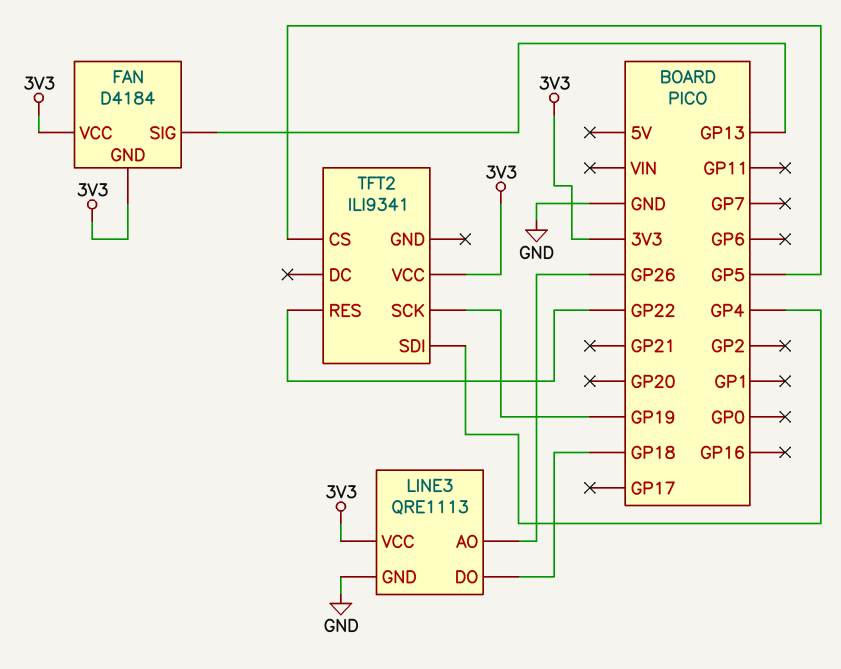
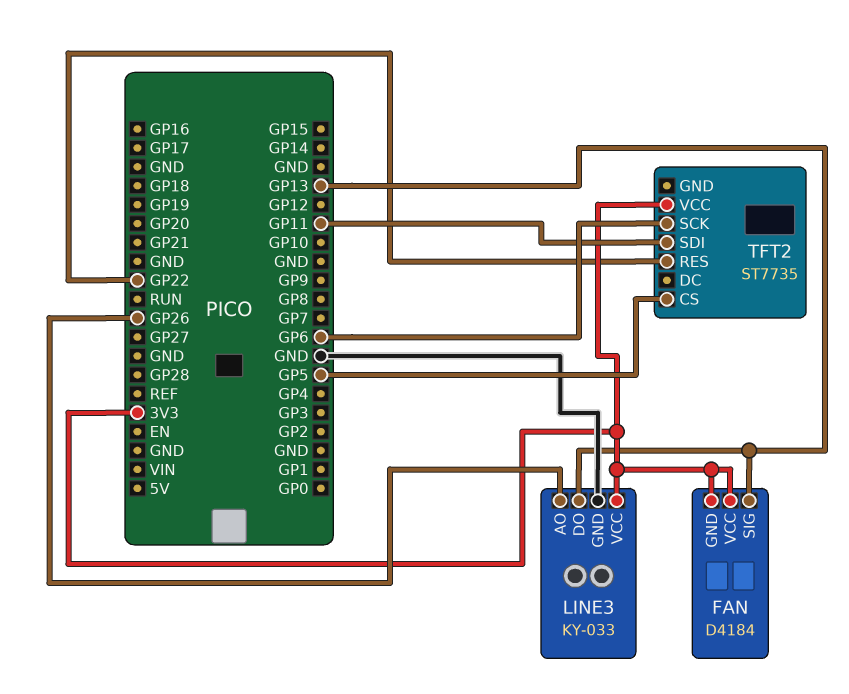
LINE3: QRE1113 -> KY-033
LINE3 pin DO: GP18 -> GP13
TFT2: ILI9341 -> ST7735
TFT2 pin SCK: GP19 -> GP6
TFT2 pin SDI: GP4 -> GP11

